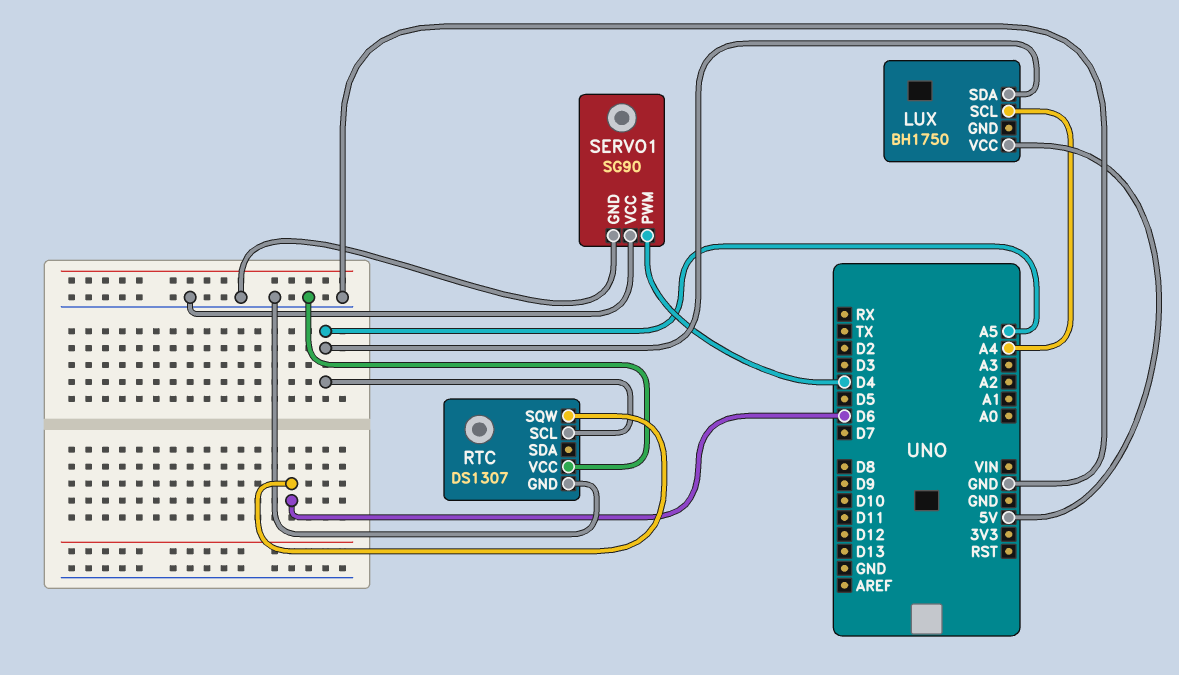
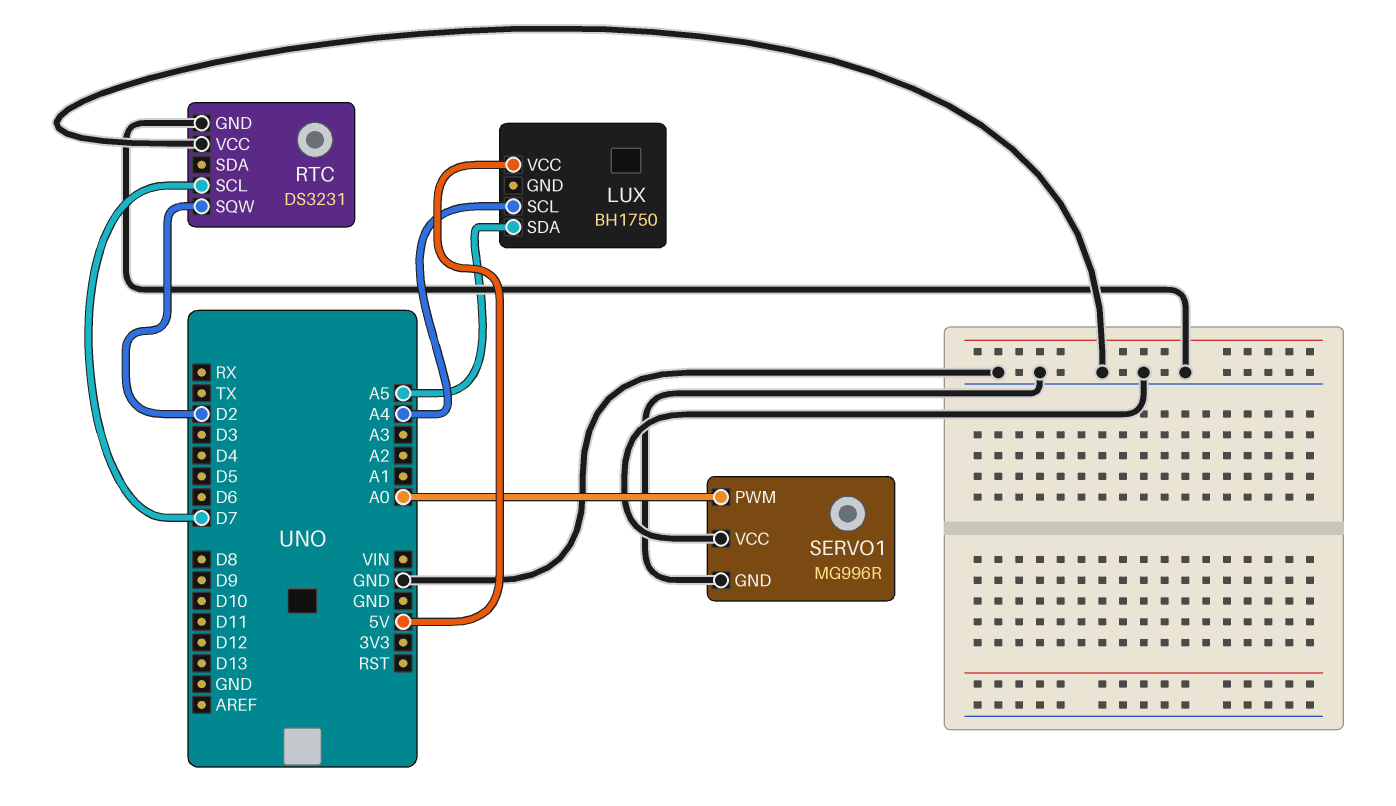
RTC: DS1307 -> DS3231
RTC pin SCL: A5 -> D7
RTC pin SQW: D6 -> D2
SERVO1: SG90 -> MG996R
SERVO1 pin PWM: D4 -> A0

